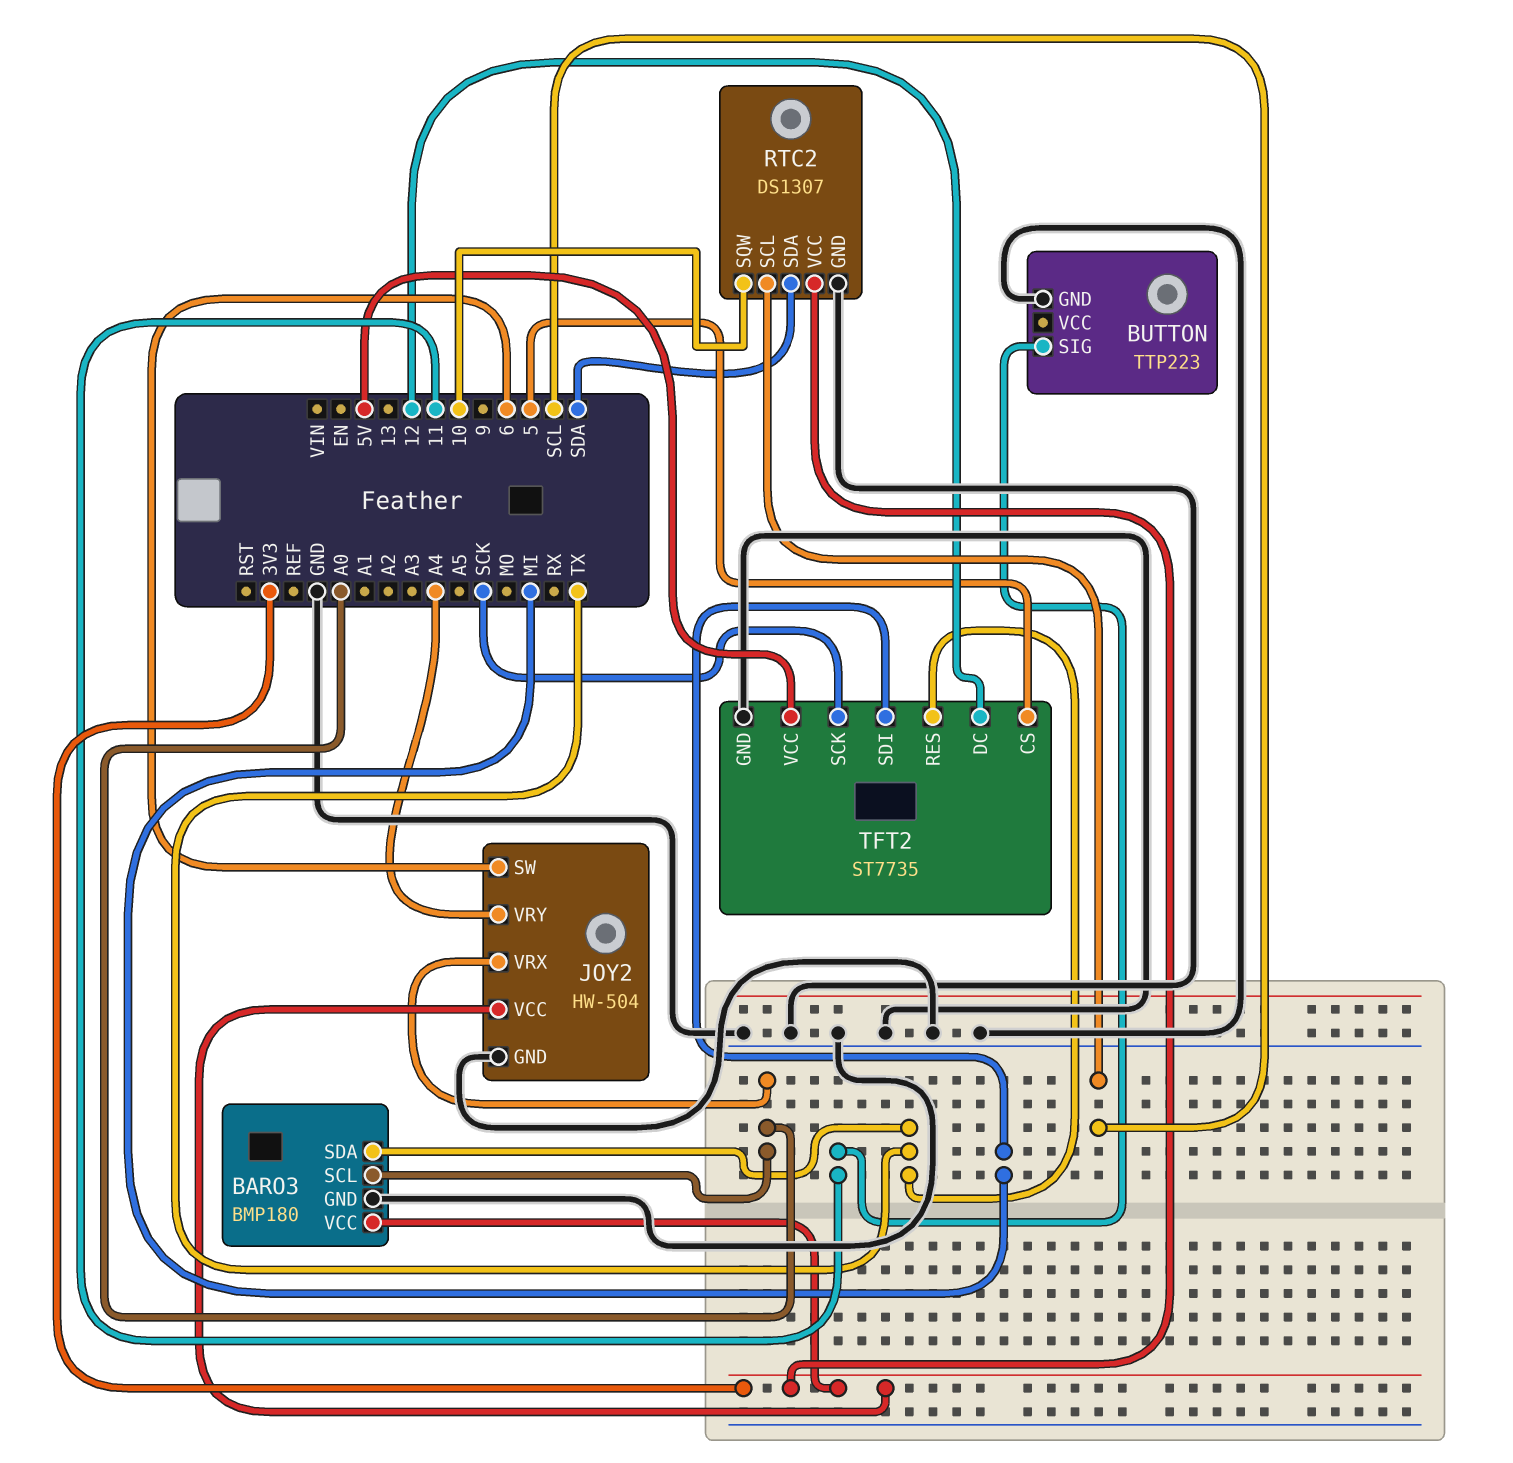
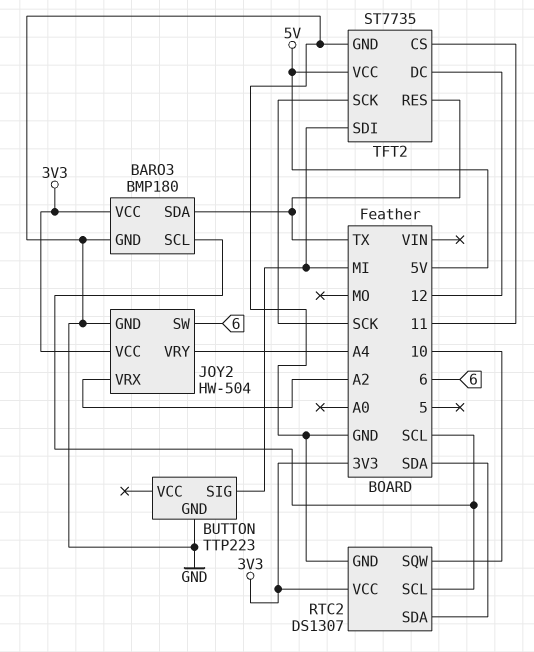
BARO3 pin SCL: A0 -> SCL
BUTTON pin SIG: 11 -> MI
JOY2 pin VRX: A0 -> A2
TFT2 pin CS: 5 -> 11

